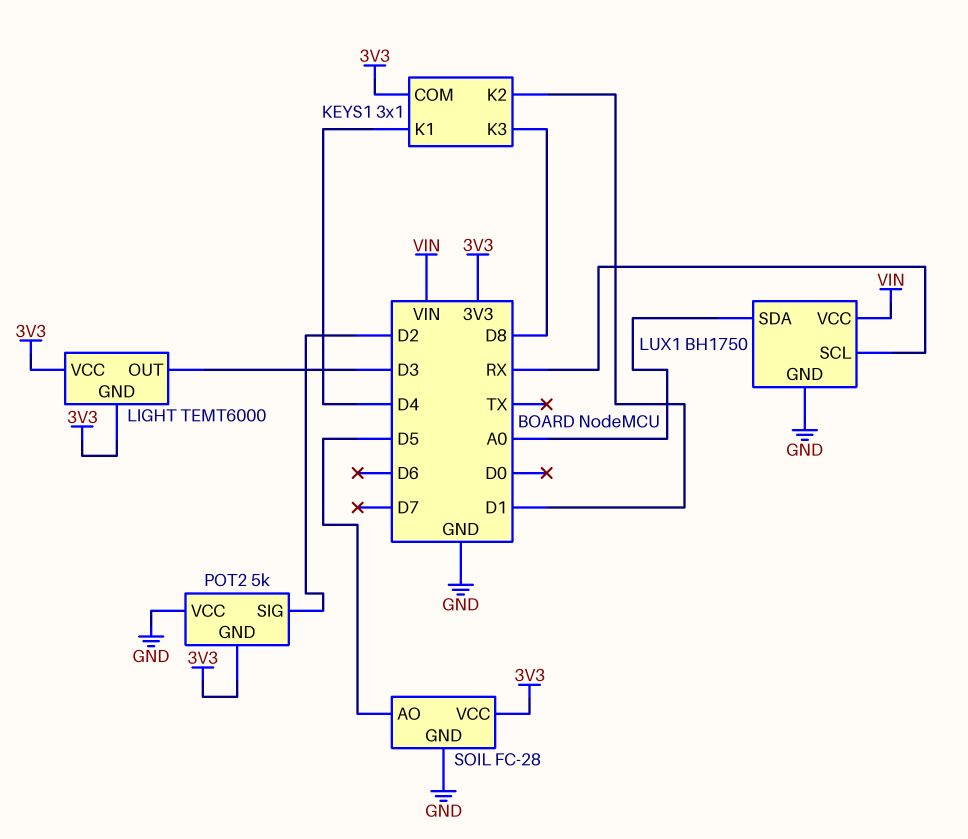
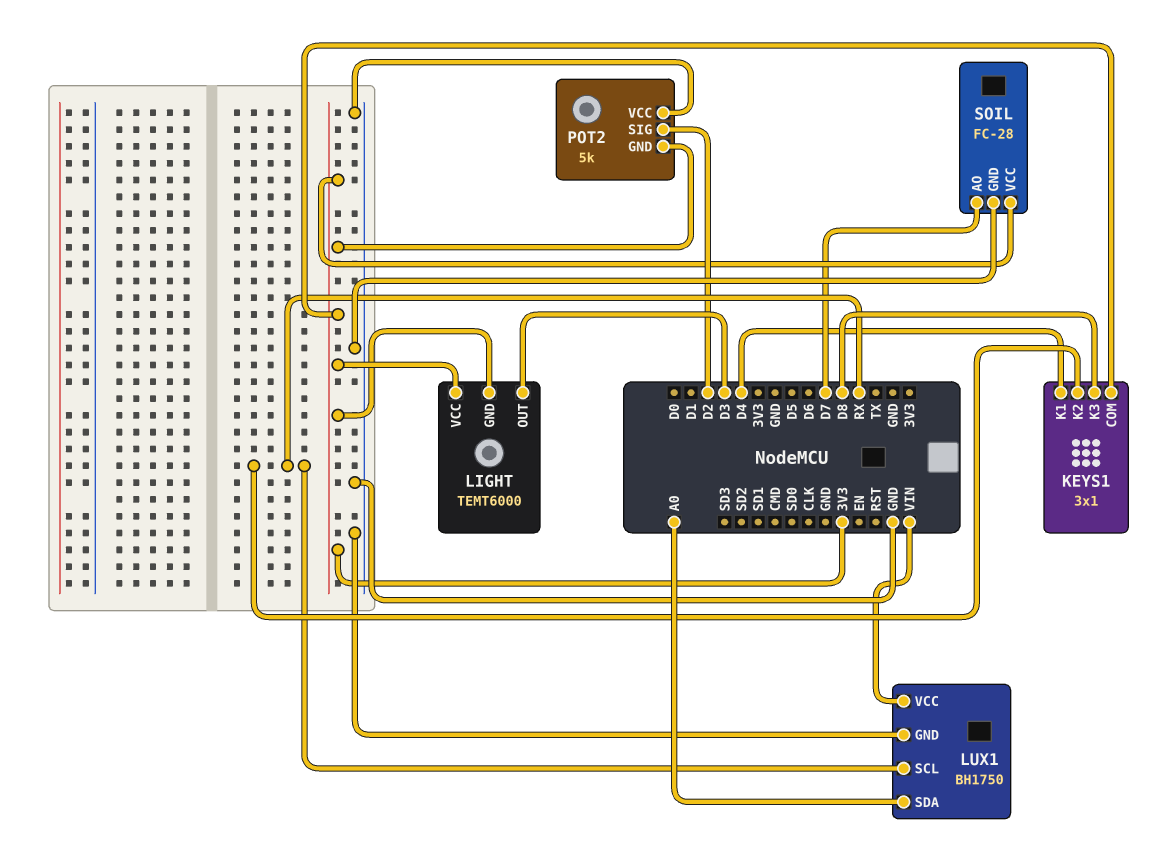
KEYS1 pin K2: D1 -> RX
SOIL pin AO: D5 -> D7

